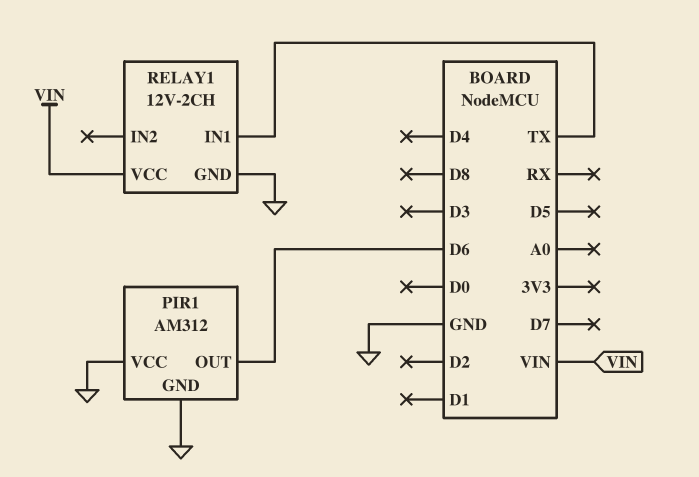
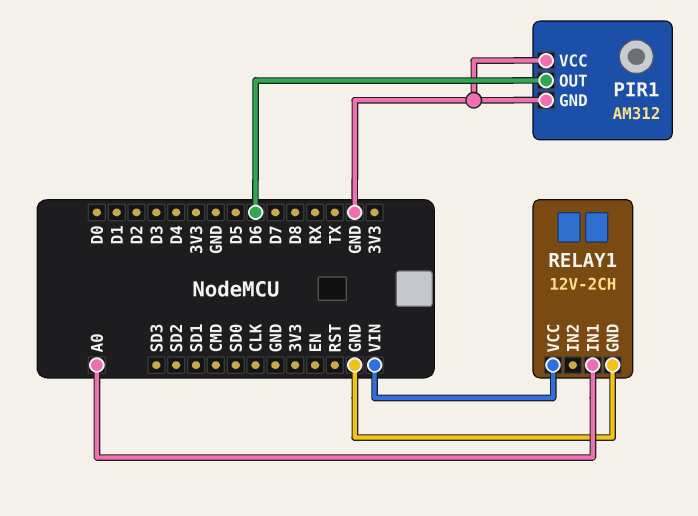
RELAY1 pin IN1: TX -> A0

